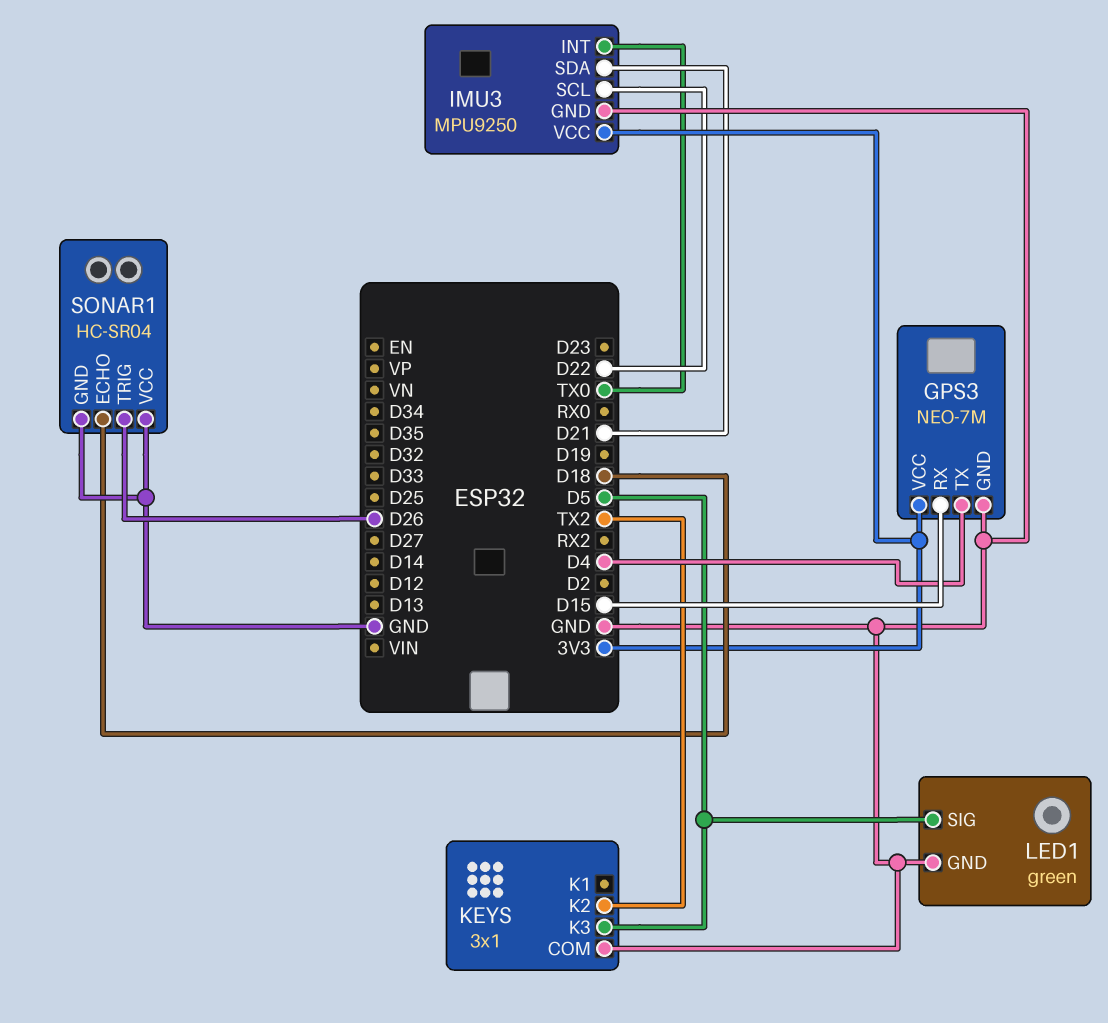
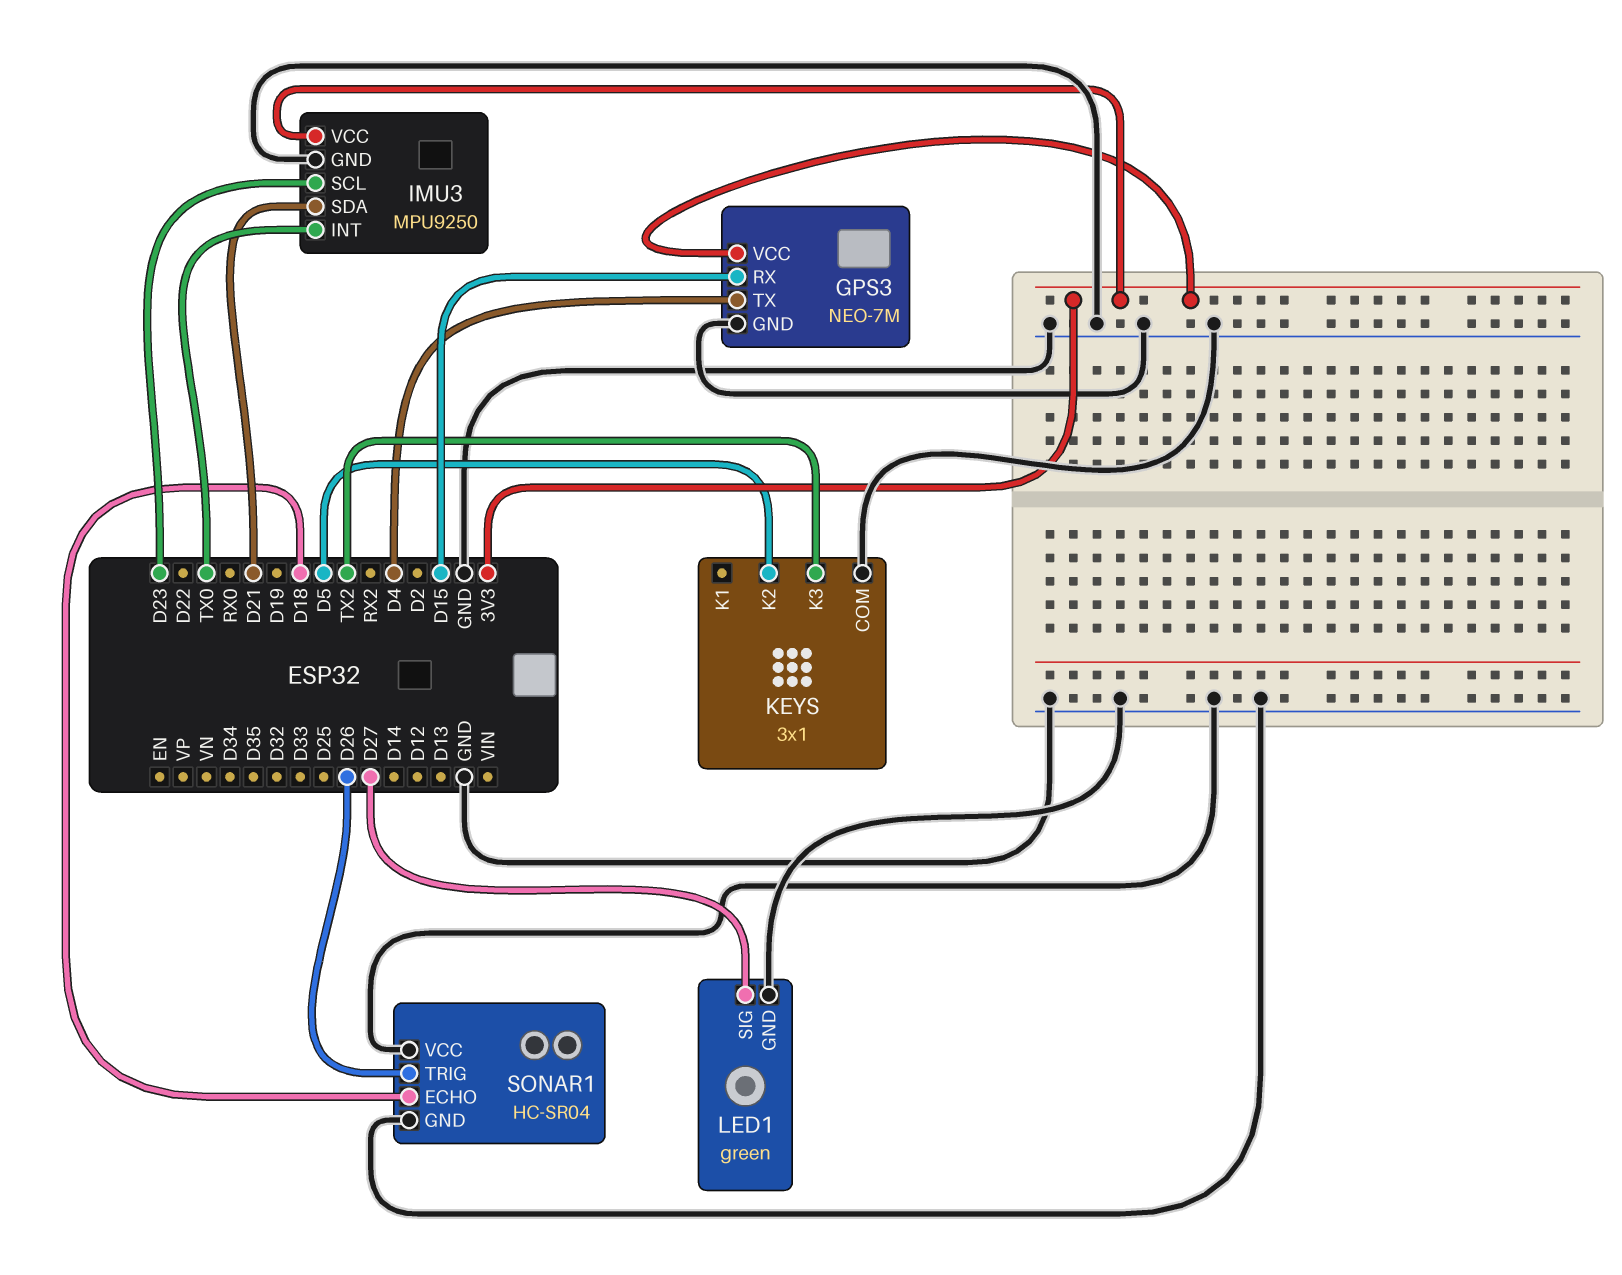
IMU3 pin SCL: D22 -> D23
KEYS pin K2: TX2 -> D5
KEYS pin K3: D5 -> TX2
LED1 pin SIG: D5 -> D27

